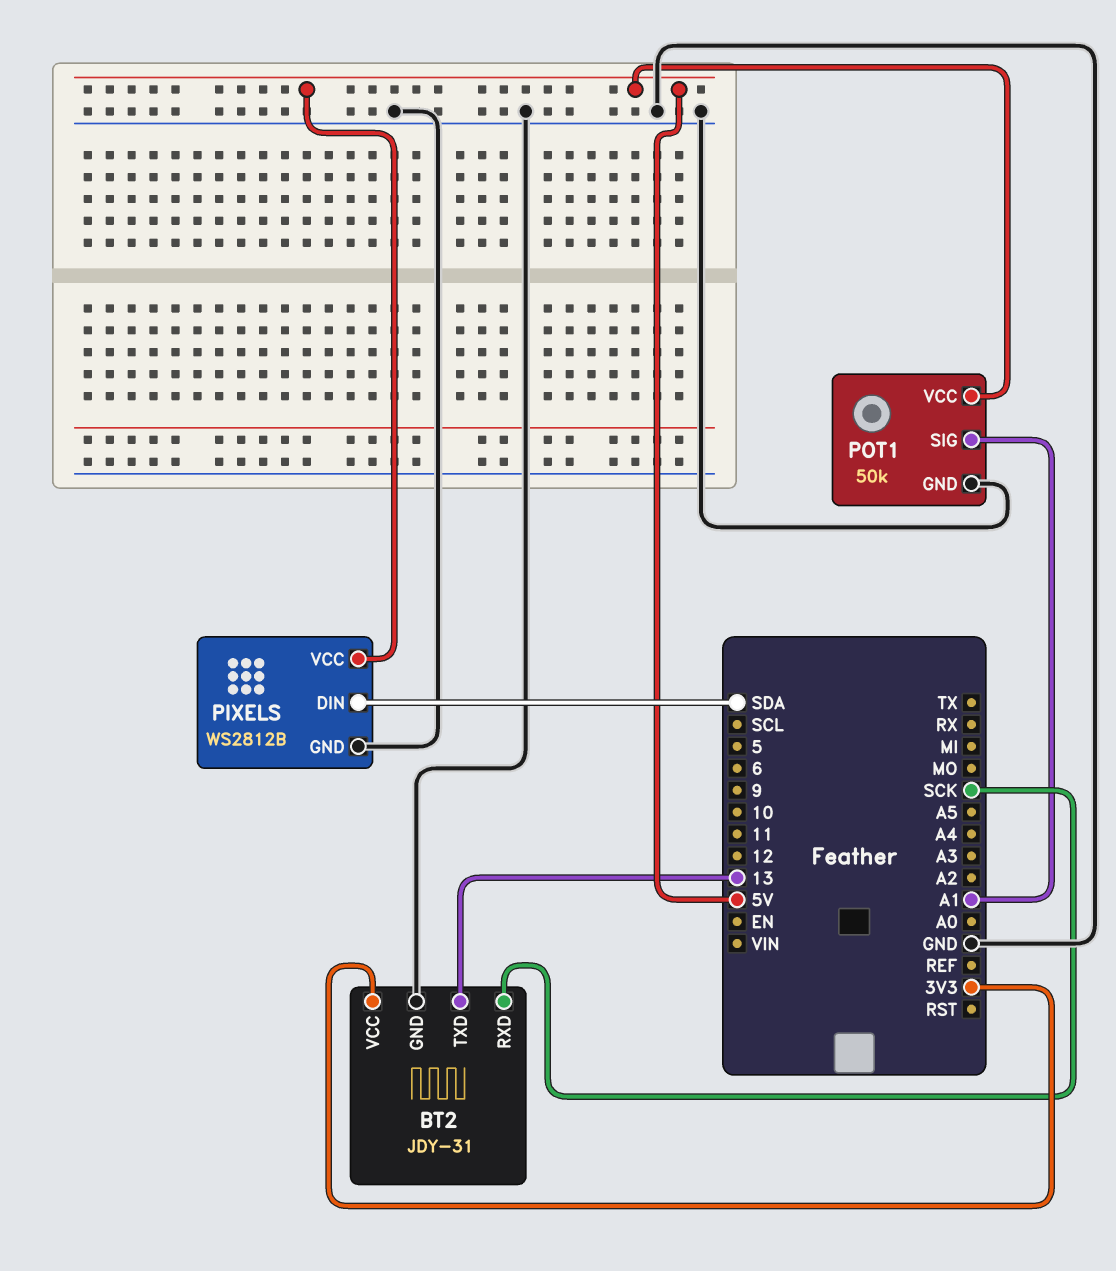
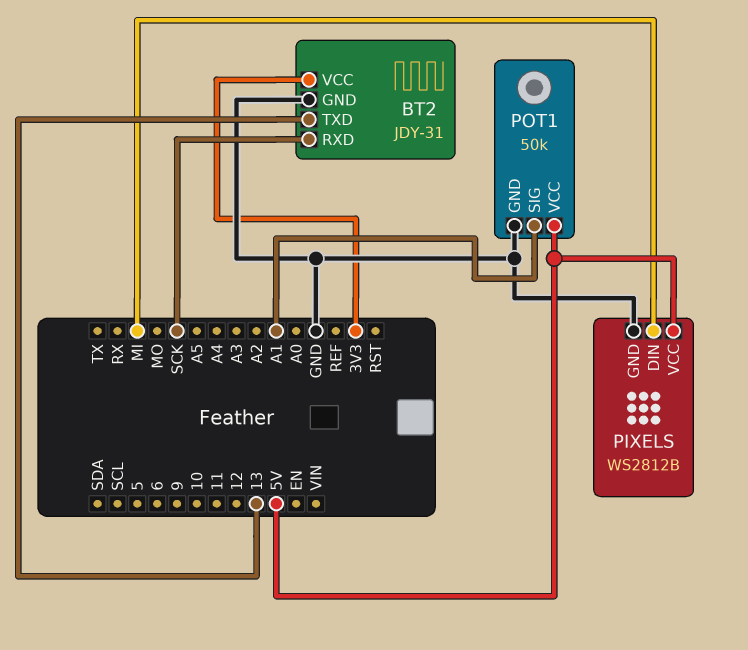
PIXELS pin DIN: SDA -> MI

